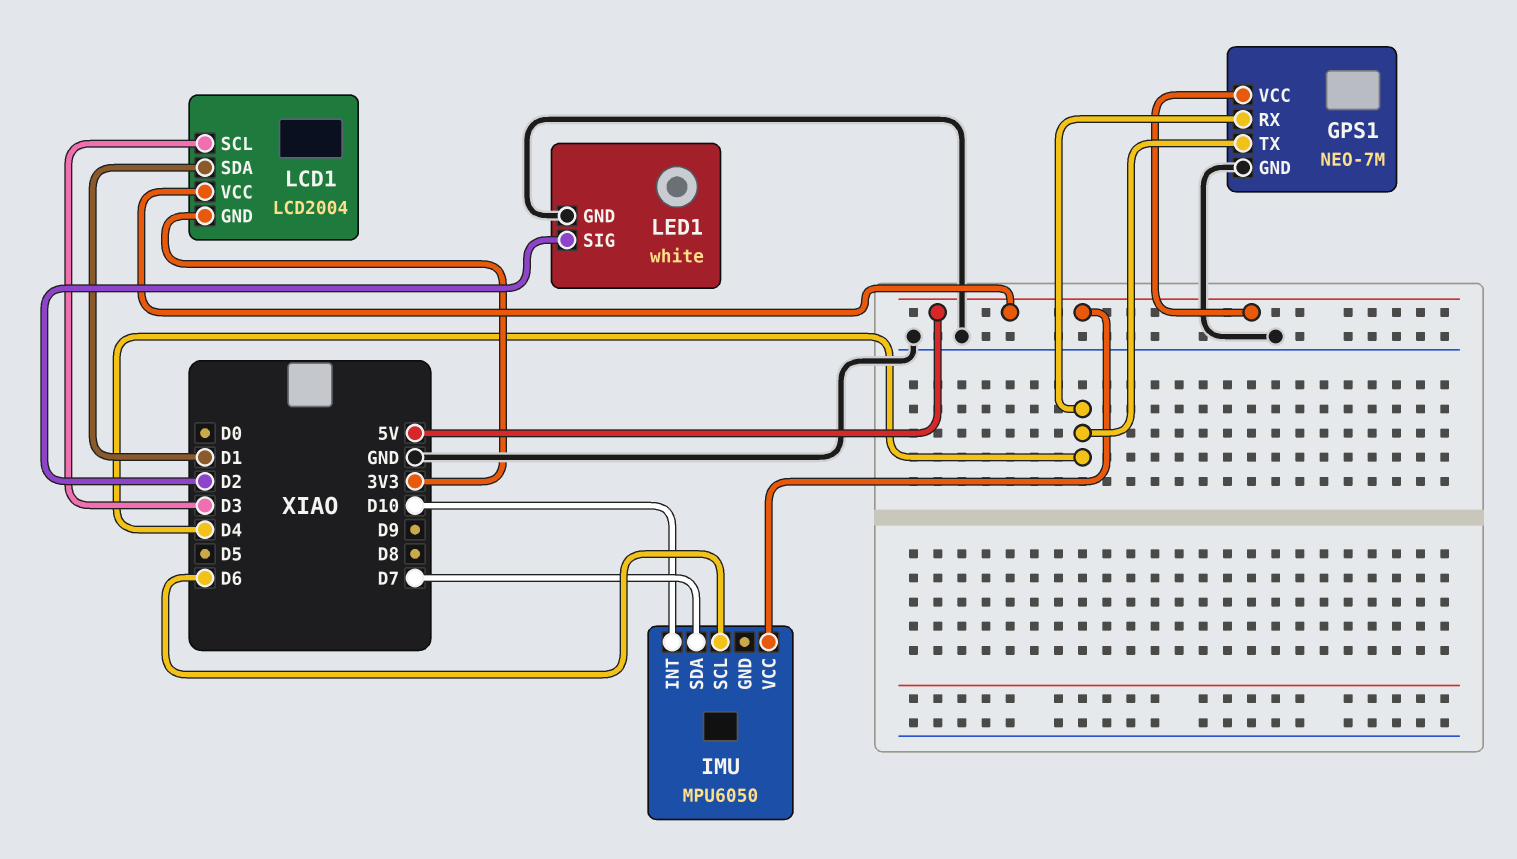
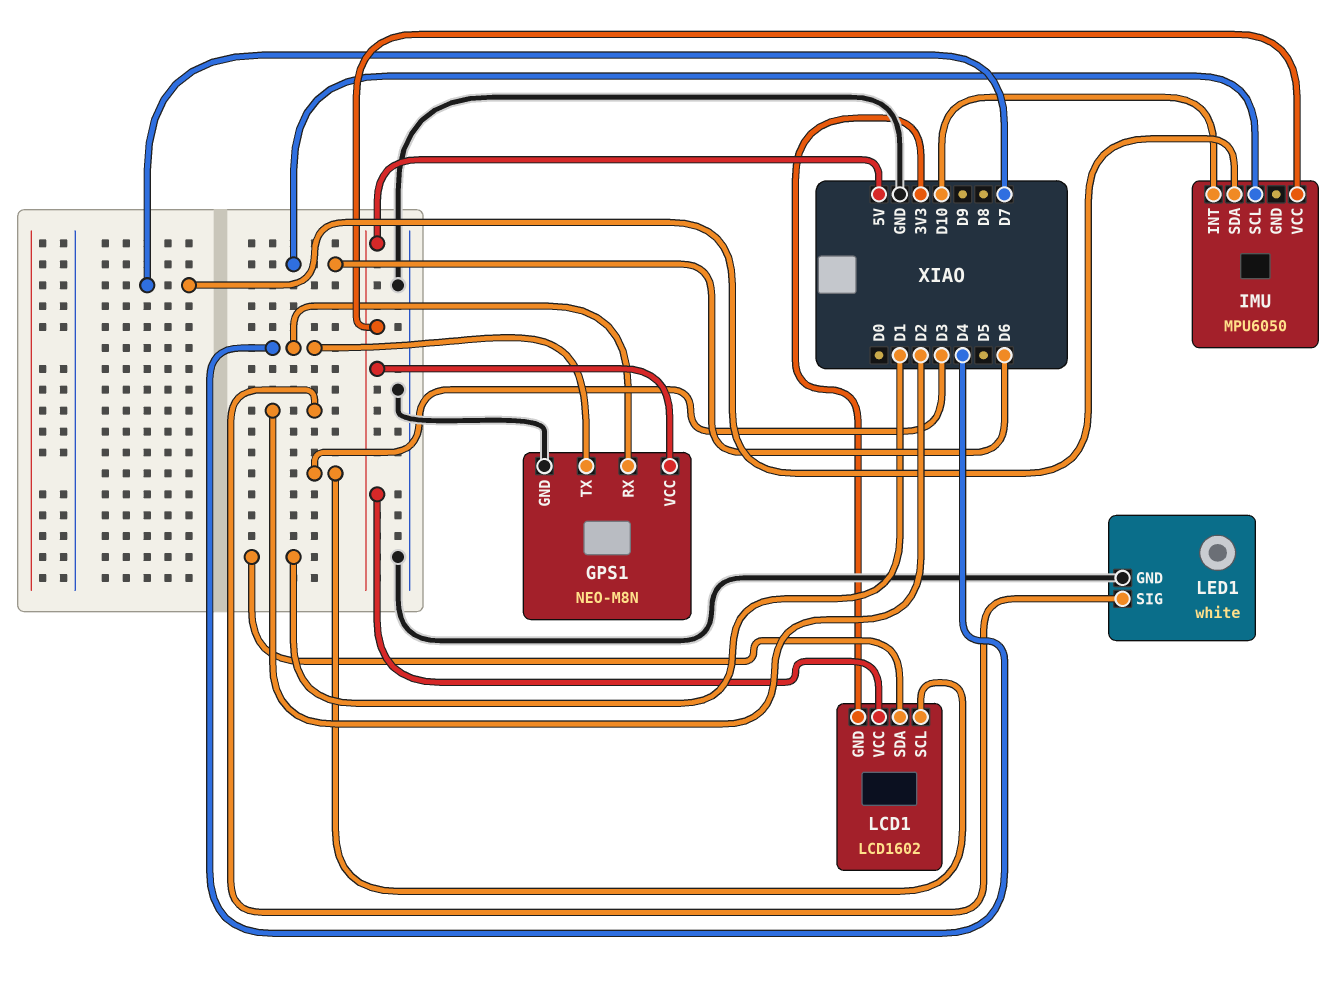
GPS1: NEO-7M -> NEO-M8N
LCD1: LCD2004 -> LCD1602

